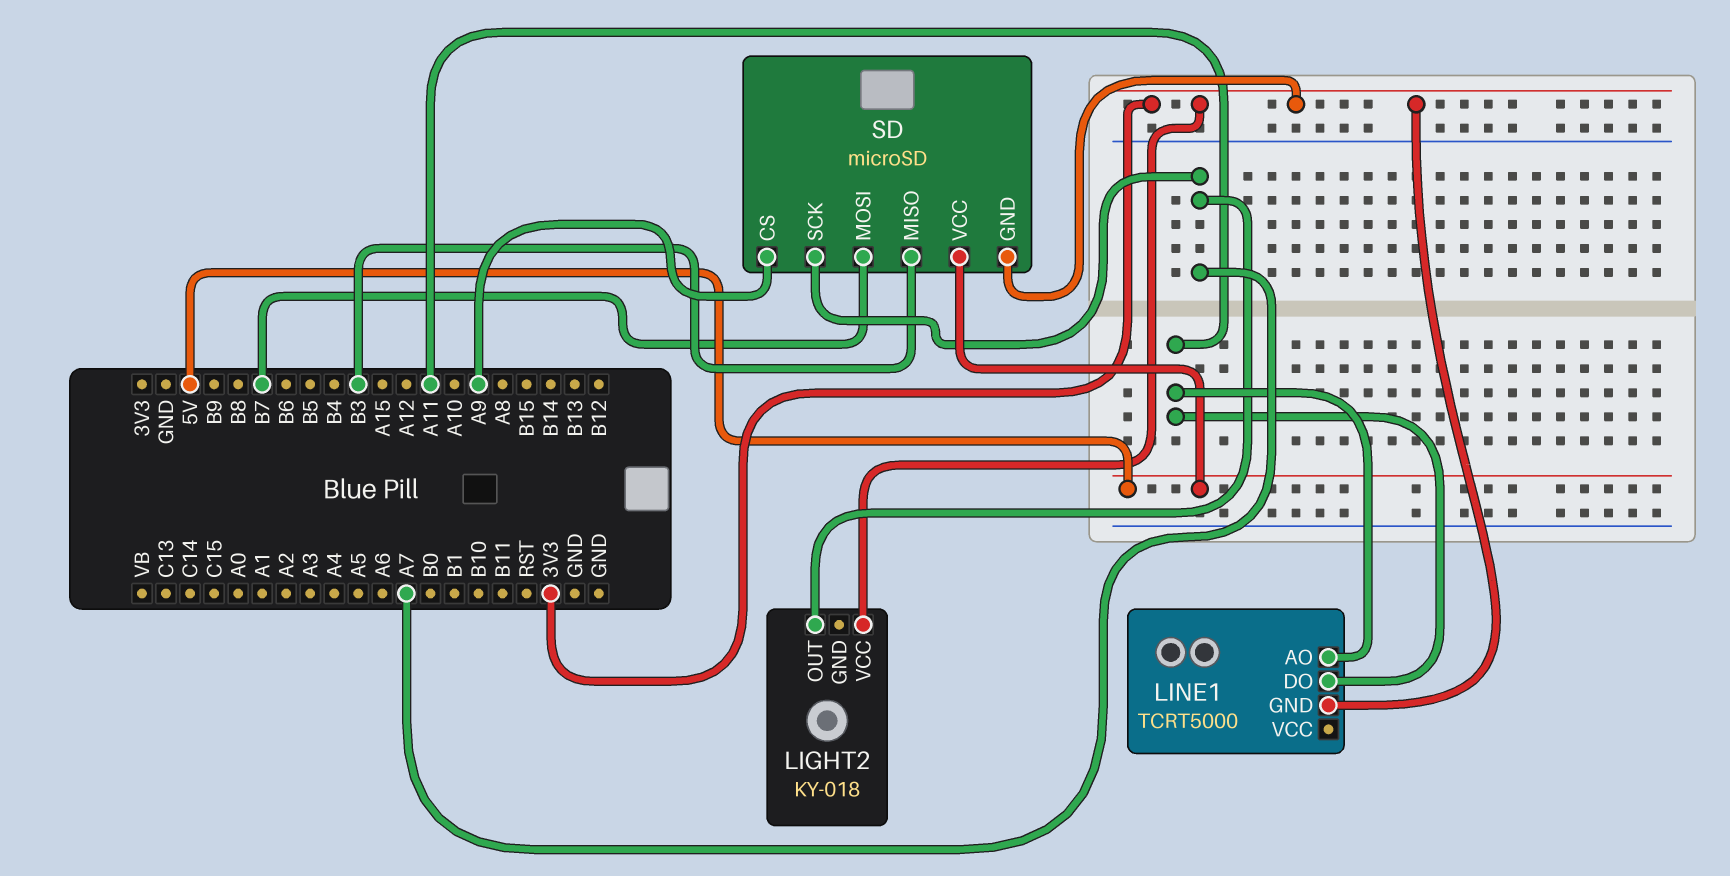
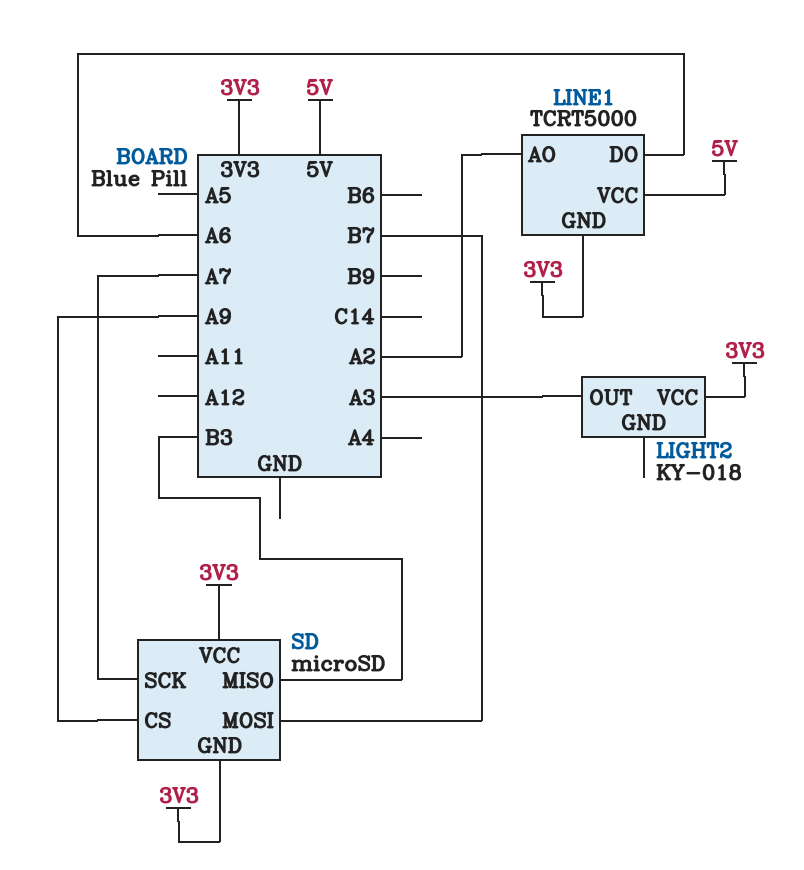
LIGHT2 pin OUT: A7 -> A3
LINE1 pin AO: A11 -> A2
LINE1 pin DO: A11 -> A6
LINE1 pin VCC: none -> 5V
SD pin VCC: 5V -> 3V3

